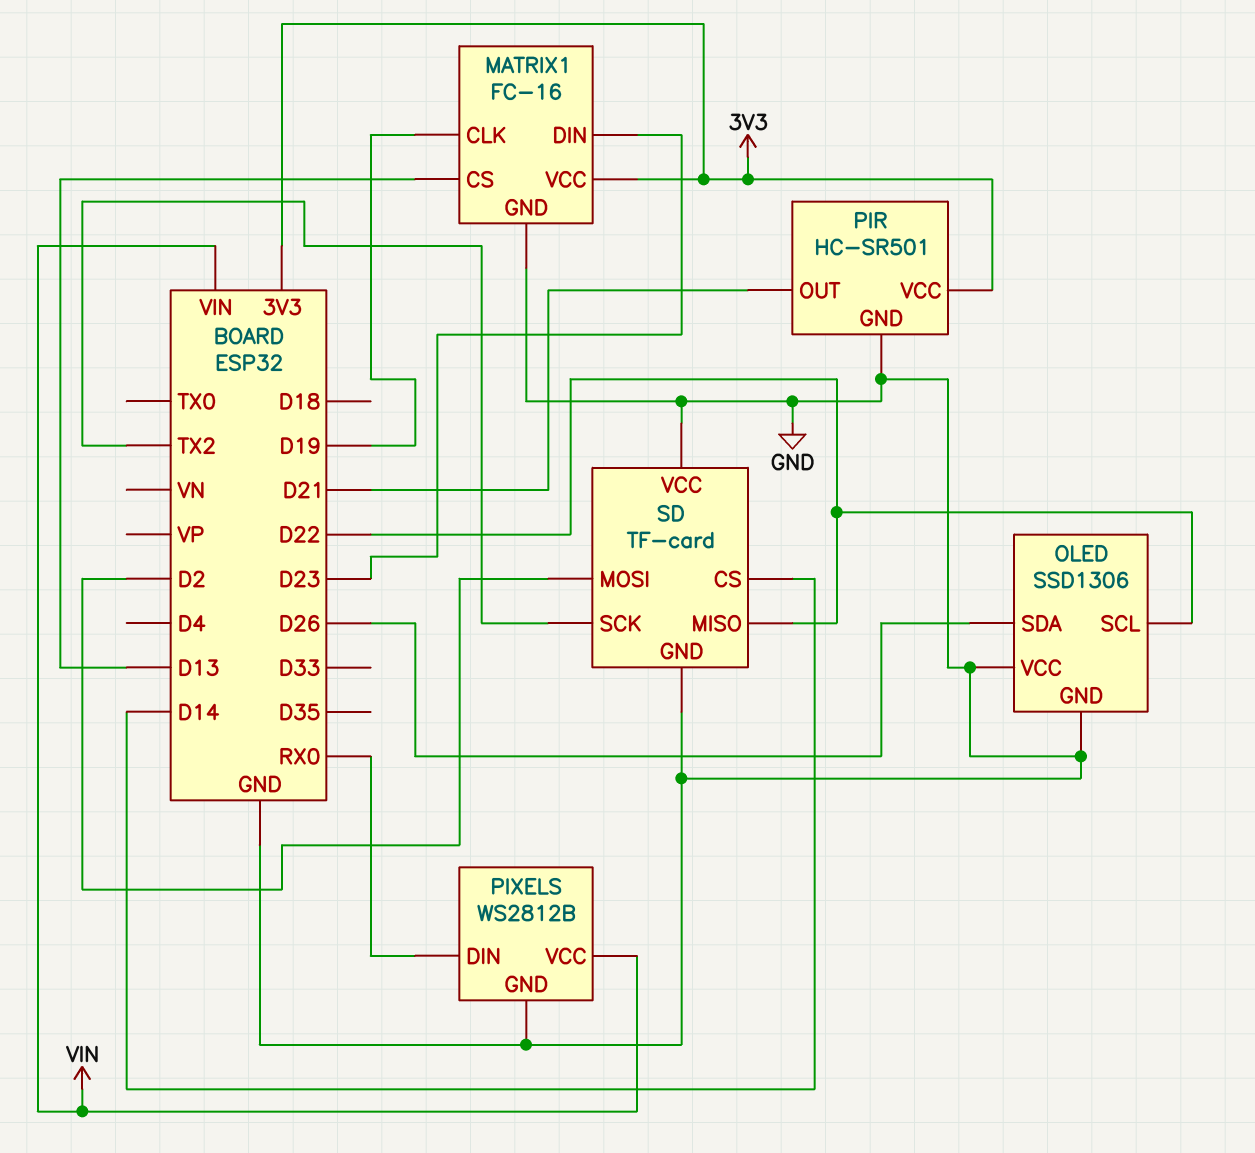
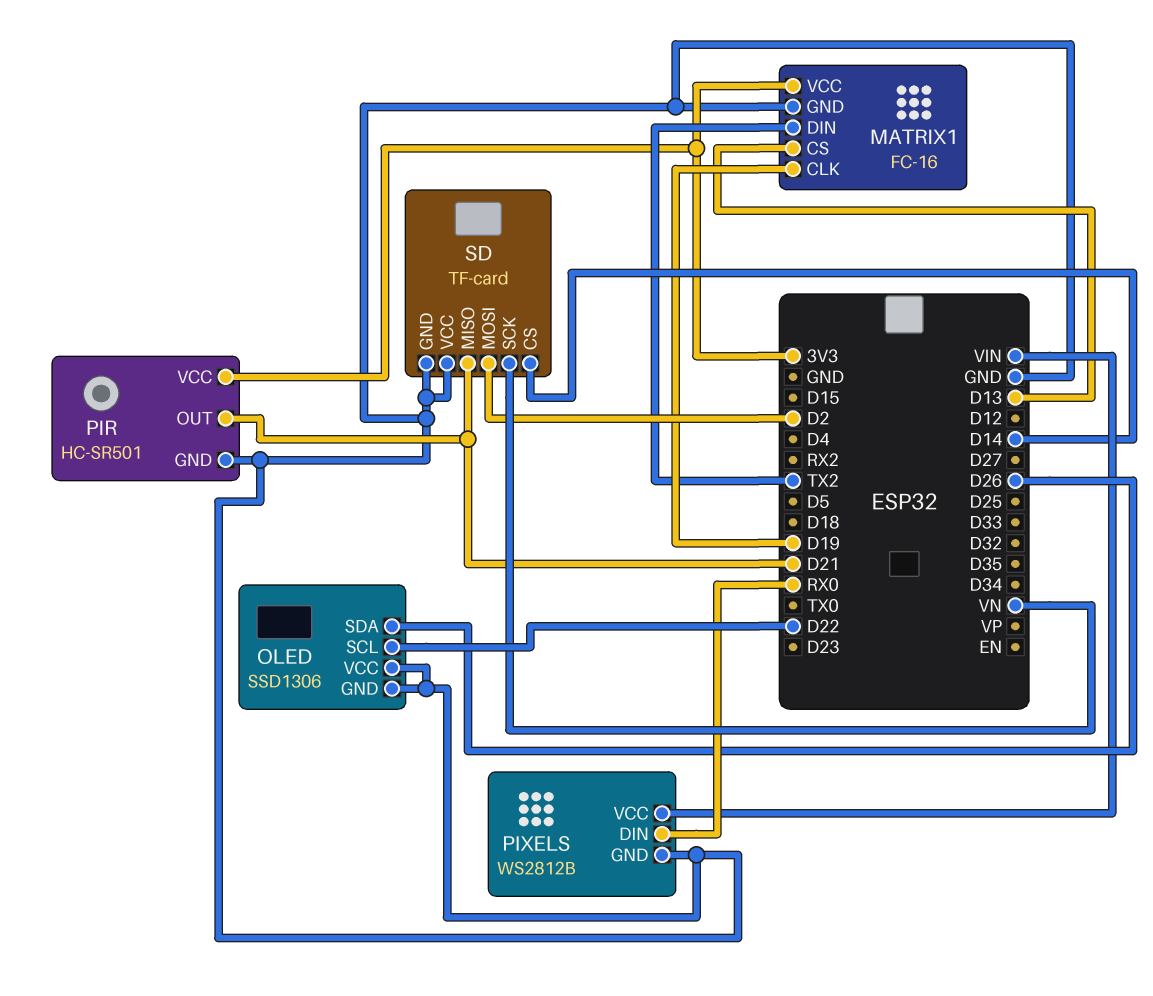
MATRIX1 pin DIN: D23 -> TX2
SD pin MISO: D22 -> D21
SD pin SCK: TX2 -> VN

